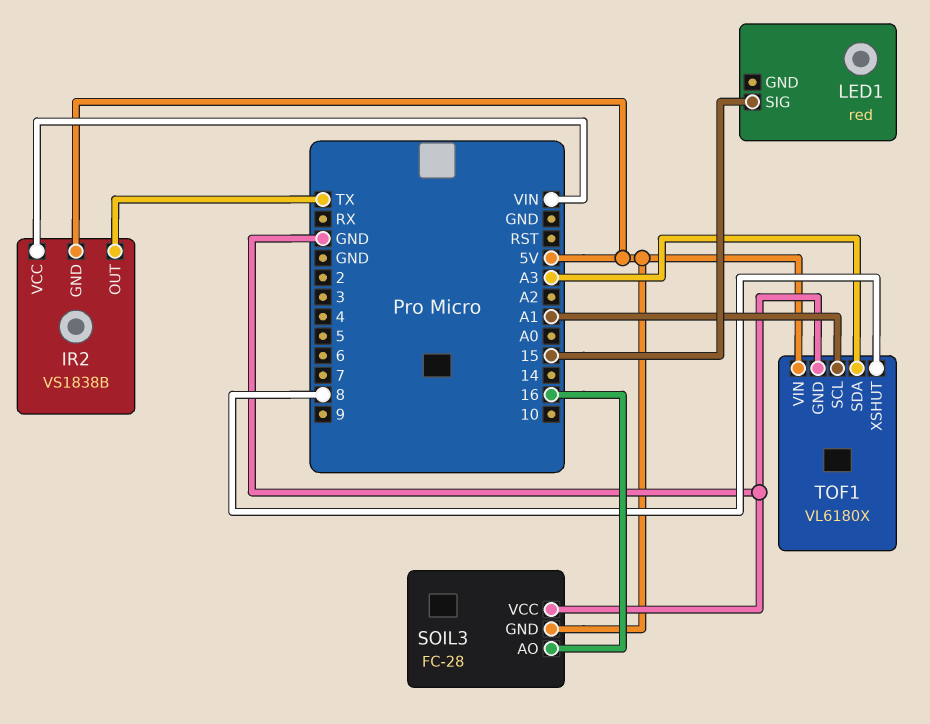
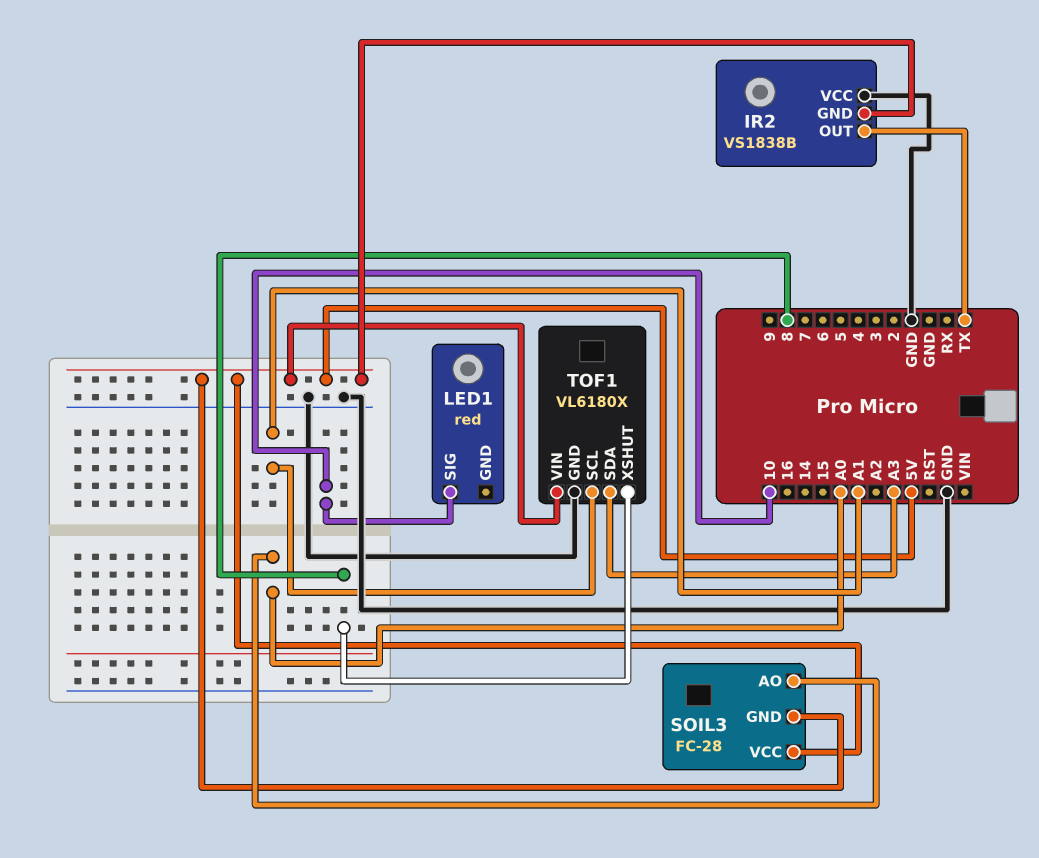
IR2 pin VCC: VIN -> GND
LED1 pin SIG: 15 -> 10
SOIL3 pin AO: 16 -> A0
SOIL3 pin VCC: GND -> 5V

